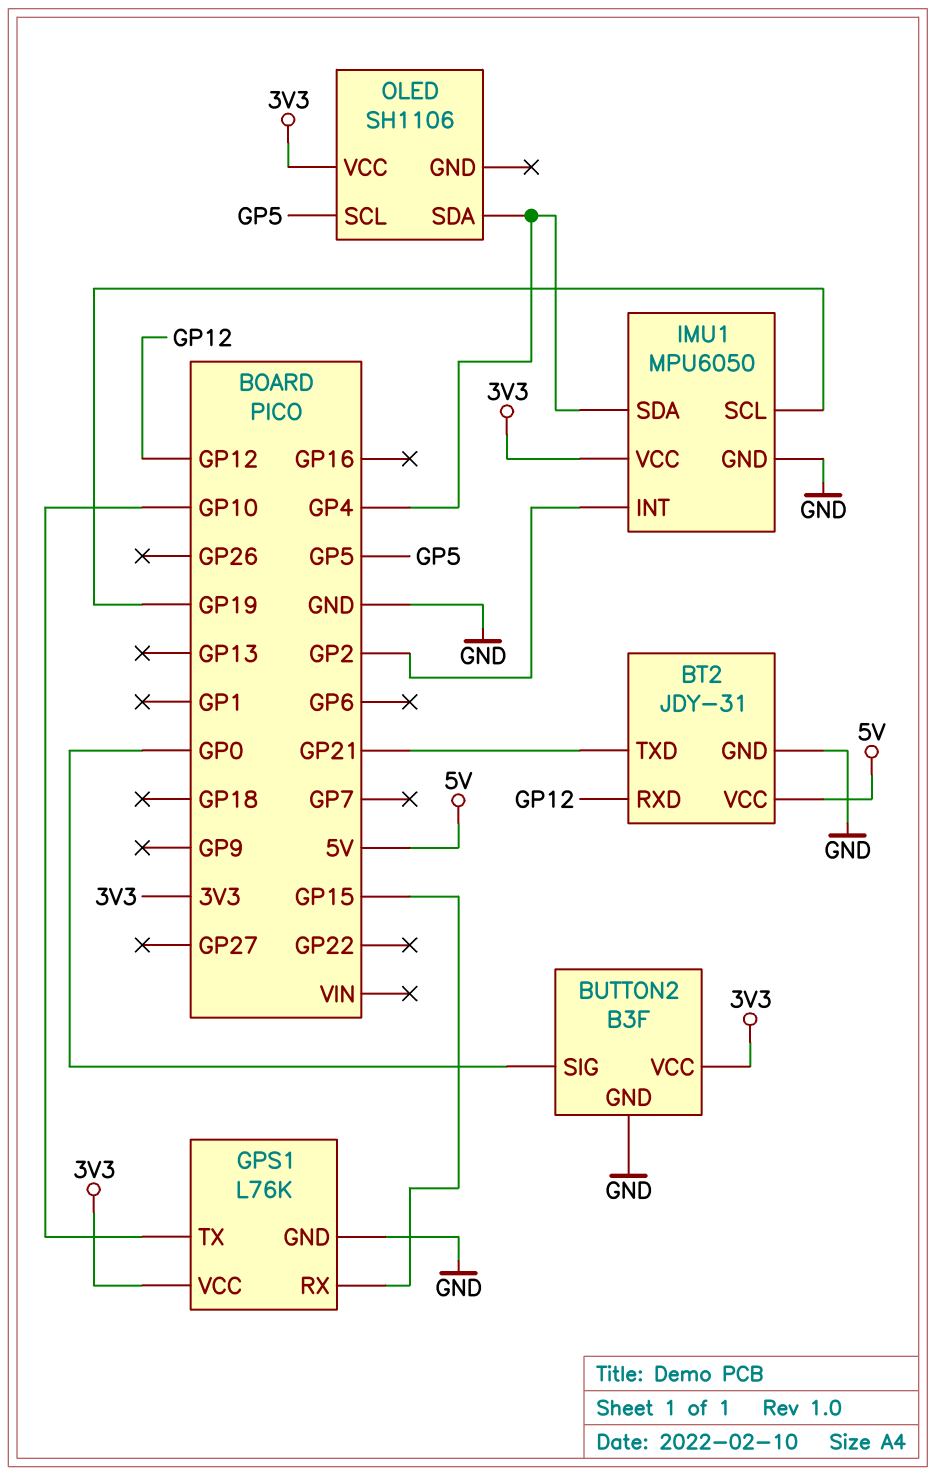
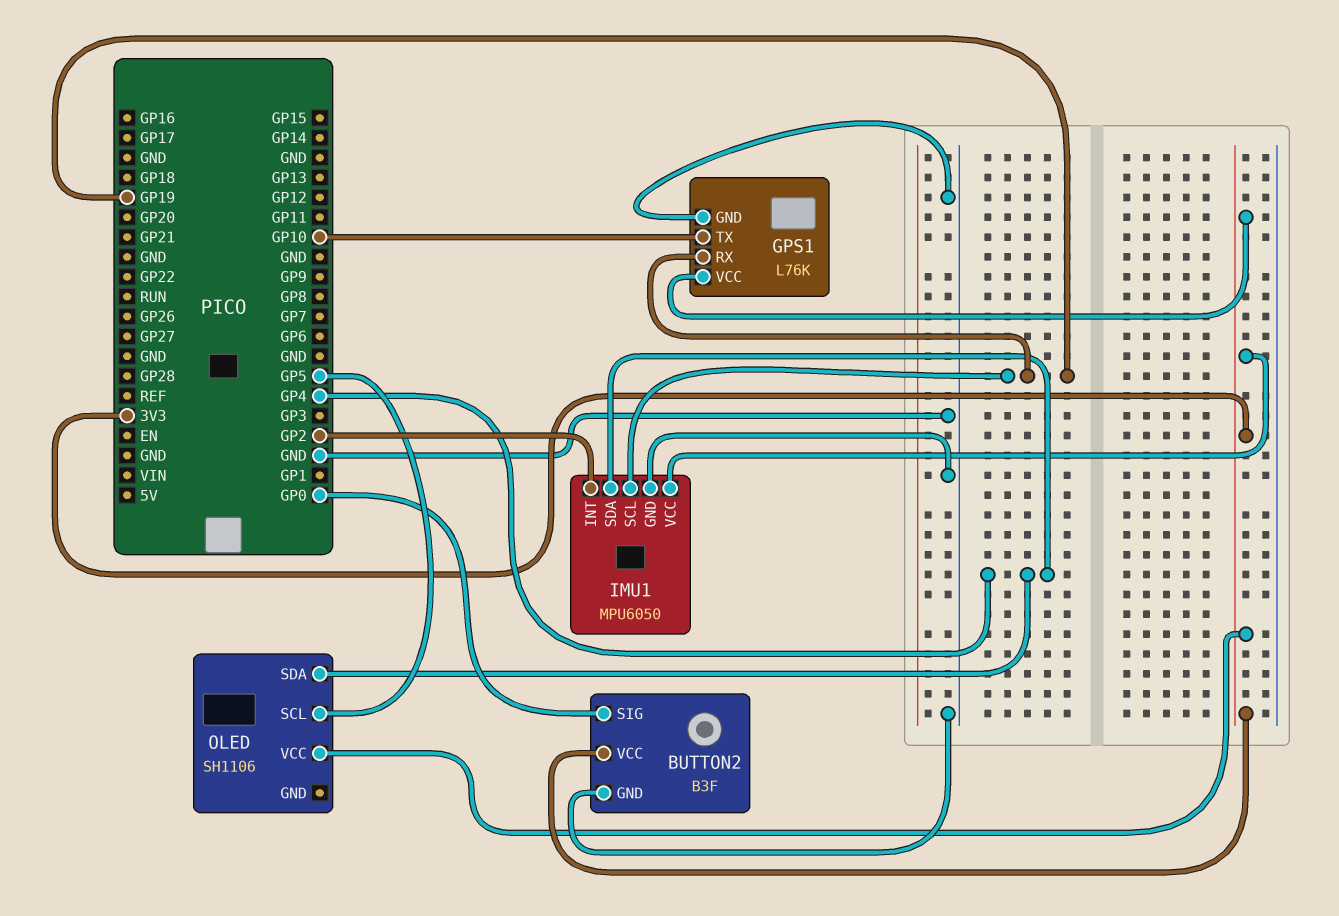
BT2: JDY-31 -> none
BT2 pin GND: GND -> none
BT2 pin RXD: GP12 -> none
BT2 pin TXD: GP21 -> none
BT2 pin VCC: 5V -> none
GPS1 pin RX: GP15 -> GP19

